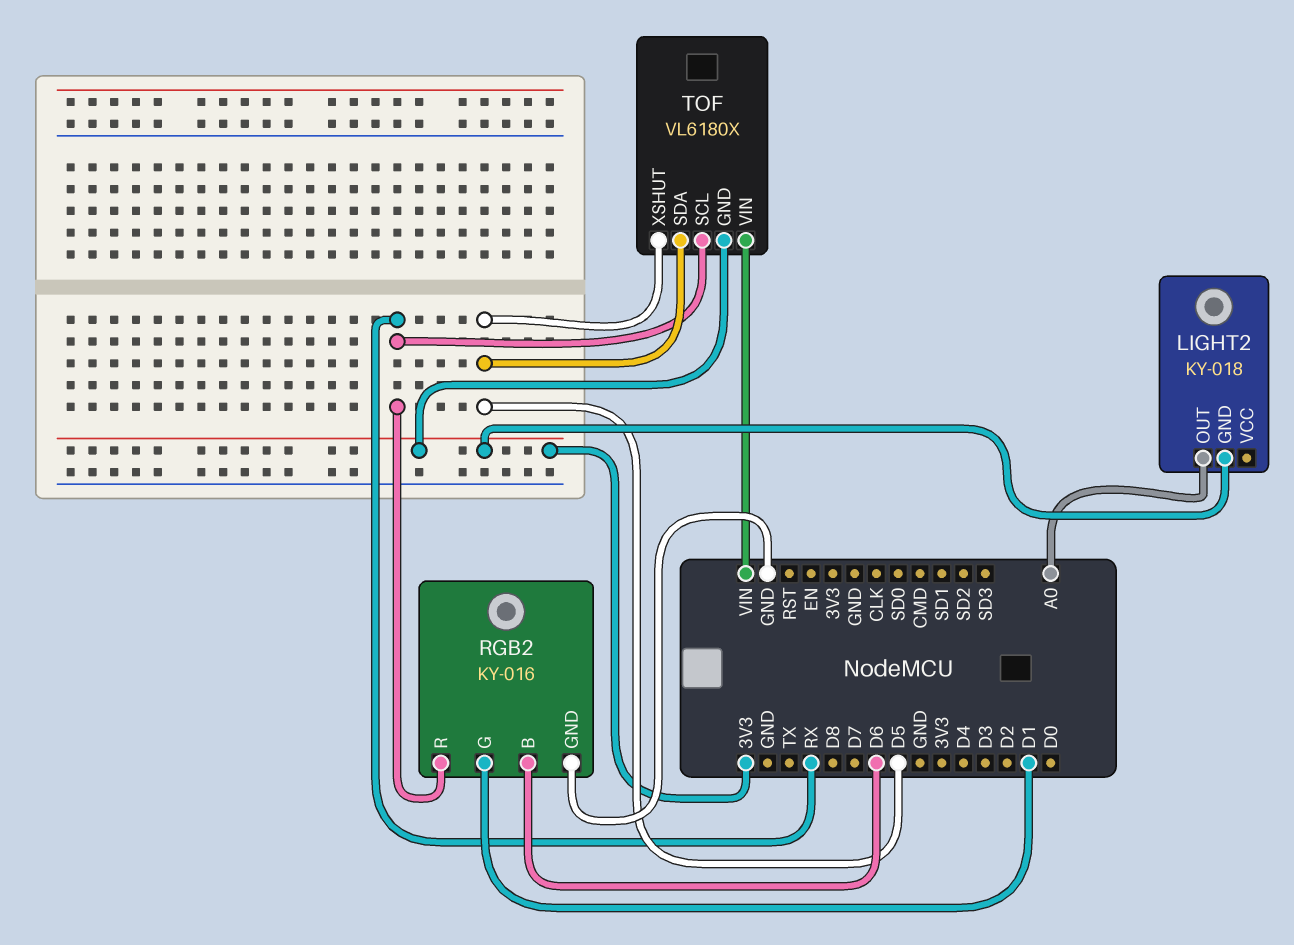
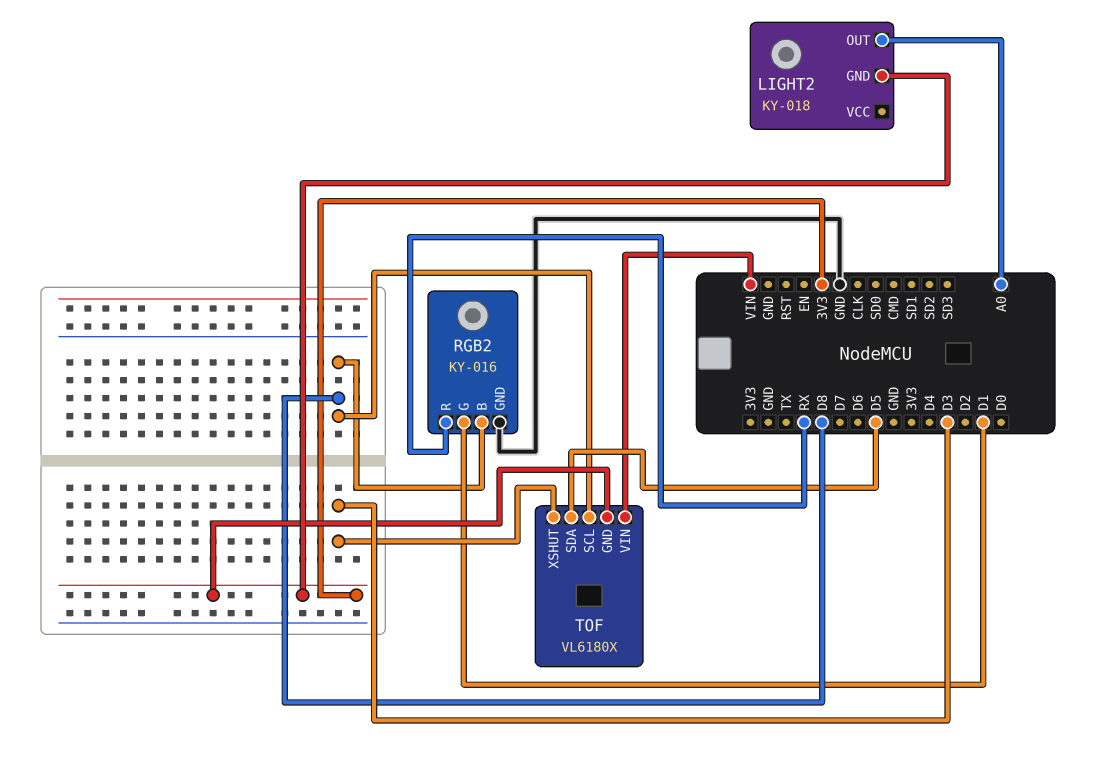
RGB2 pin B: D6 -> D8
TOF pin SCL: RX -> D8
TOF pin XSHUT: D5 -> D3

